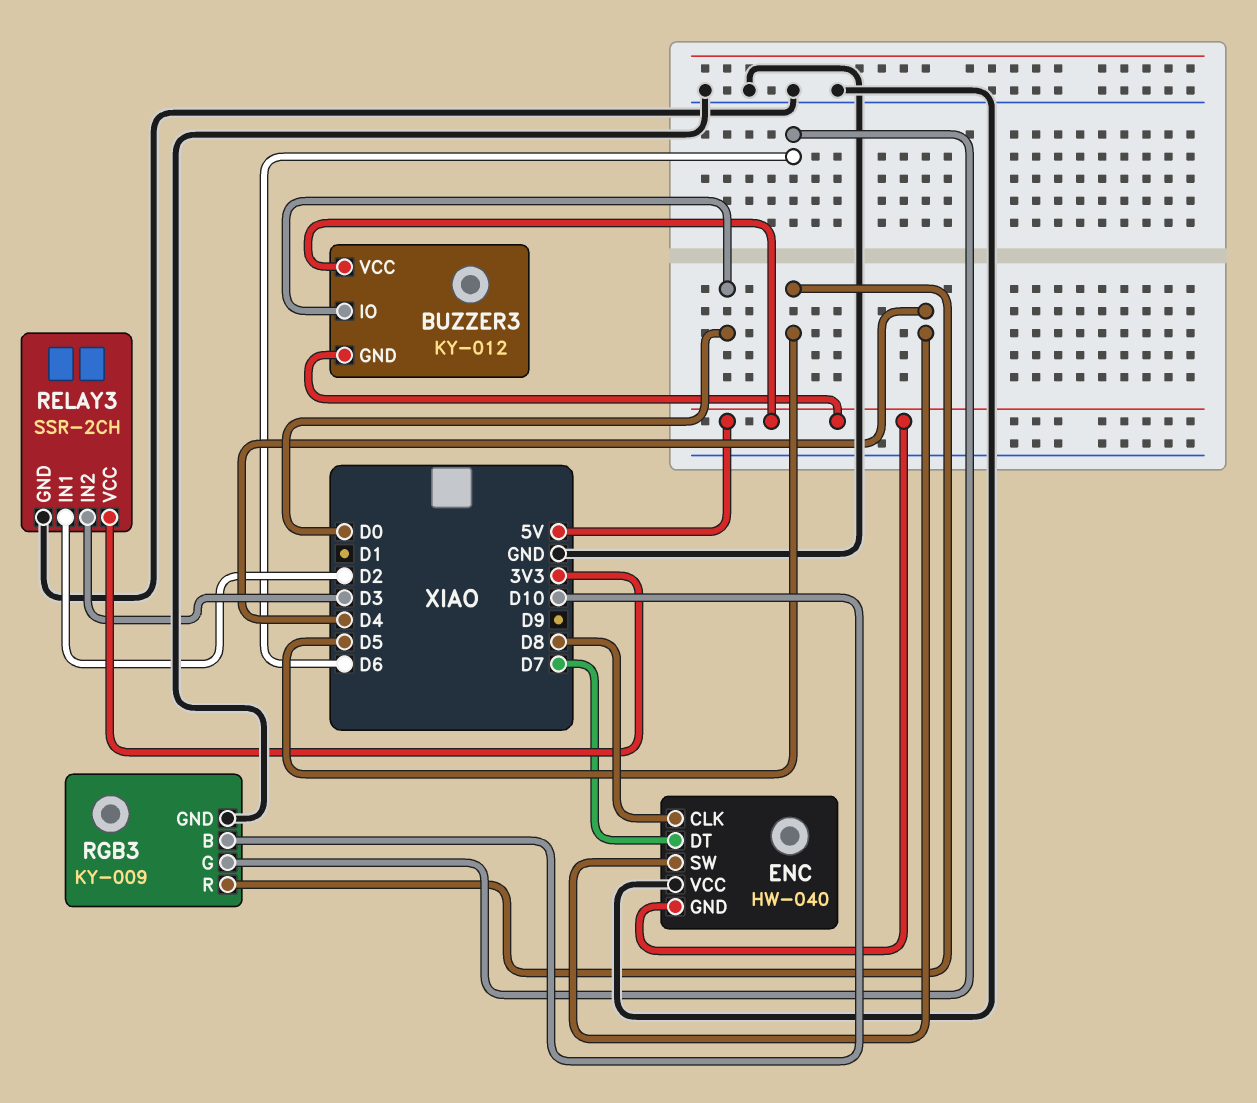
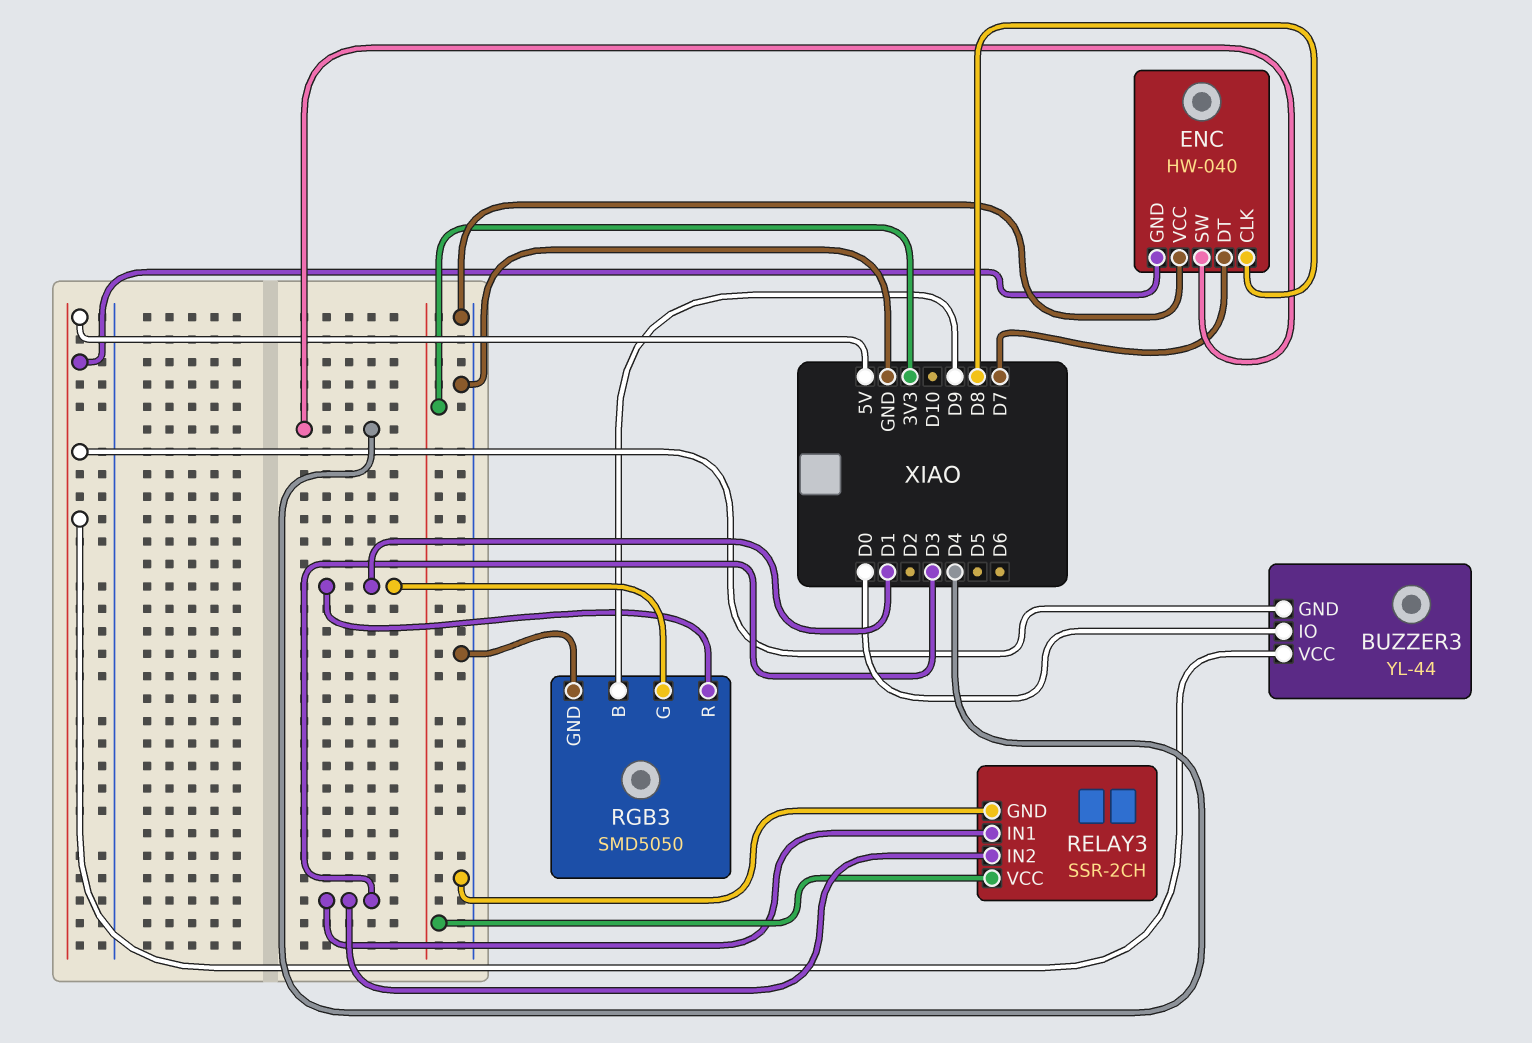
BUZZER3: KY-012 -> YL-44
RELAY3 pin IN1: D2 -> D3
RGB3: KY-009 -> SMD5050
RGB3 pin B: D10 -> D9
RGB3 pin G: D6 -> D1
RGB3 pin R: D5 -> D1

